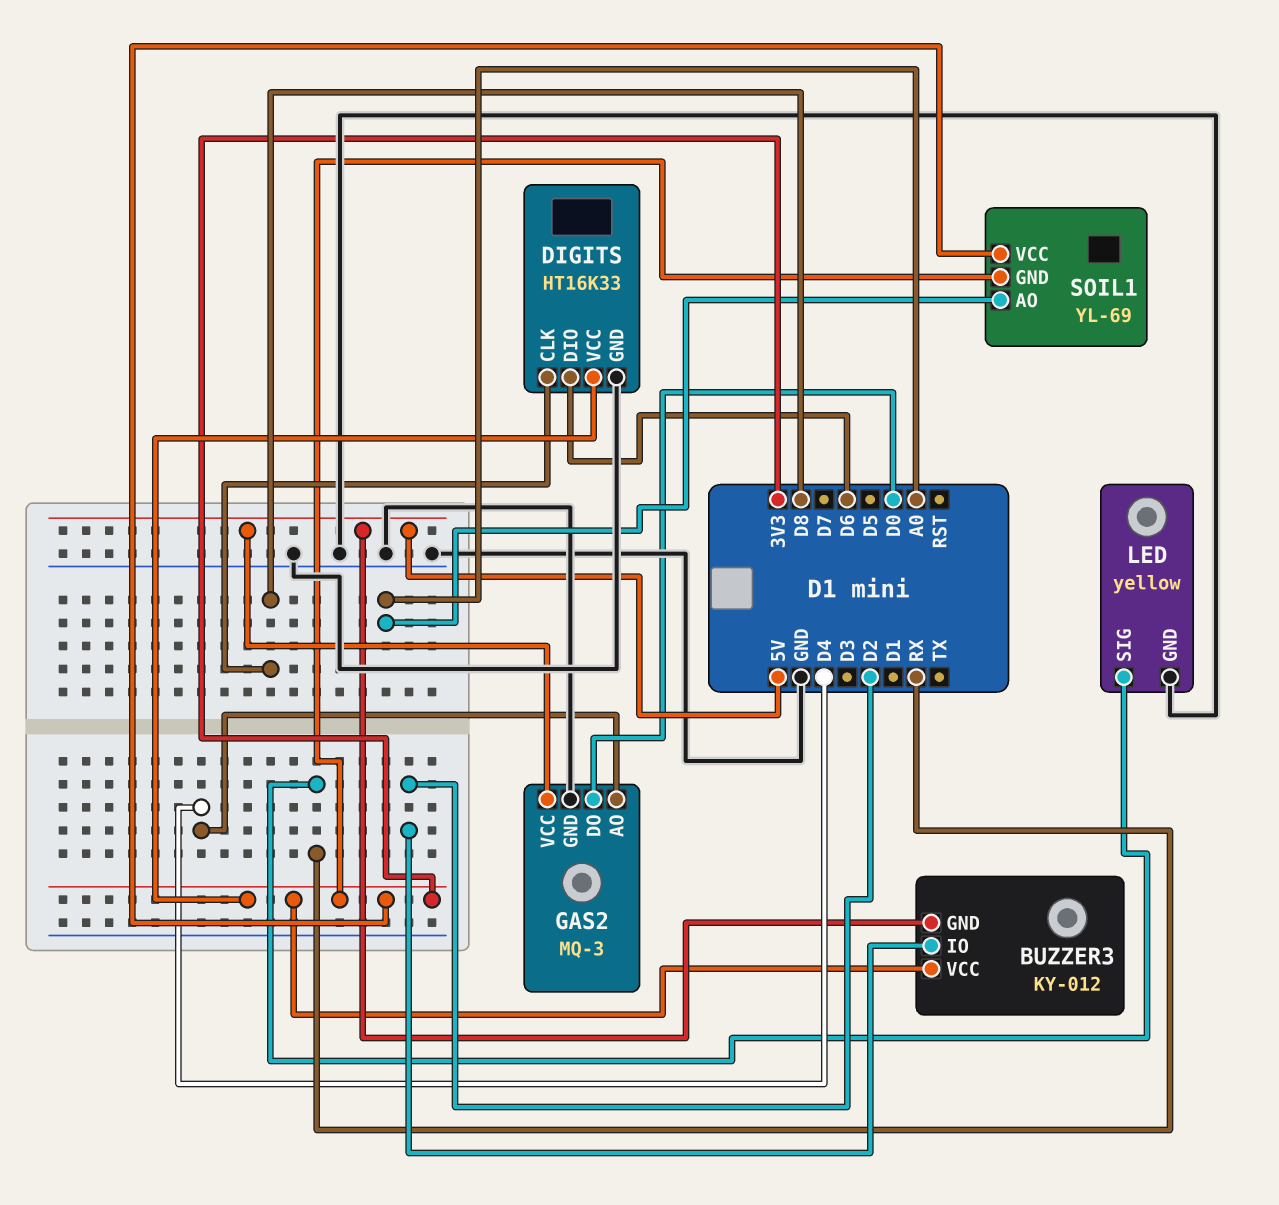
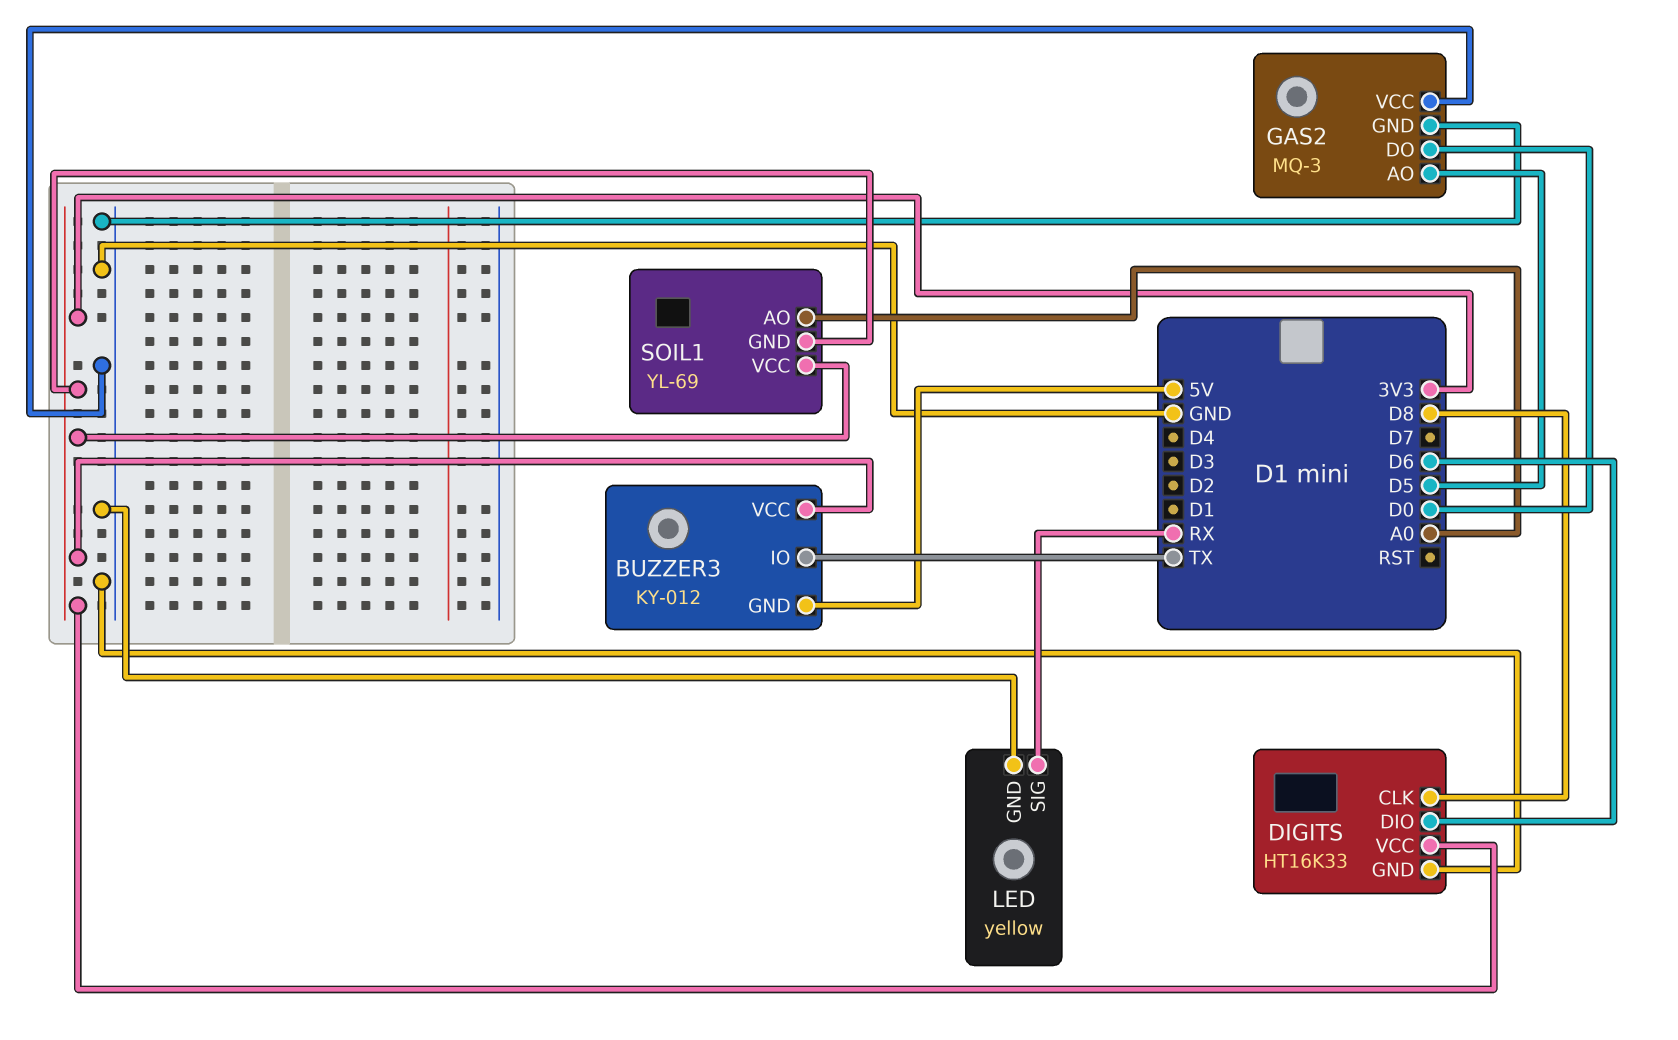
BUZZER3 pin IO: D2 -> TX
GAS2 pin AO: D4 -> D5
GAS2 pin VCC: 5V -> GND

